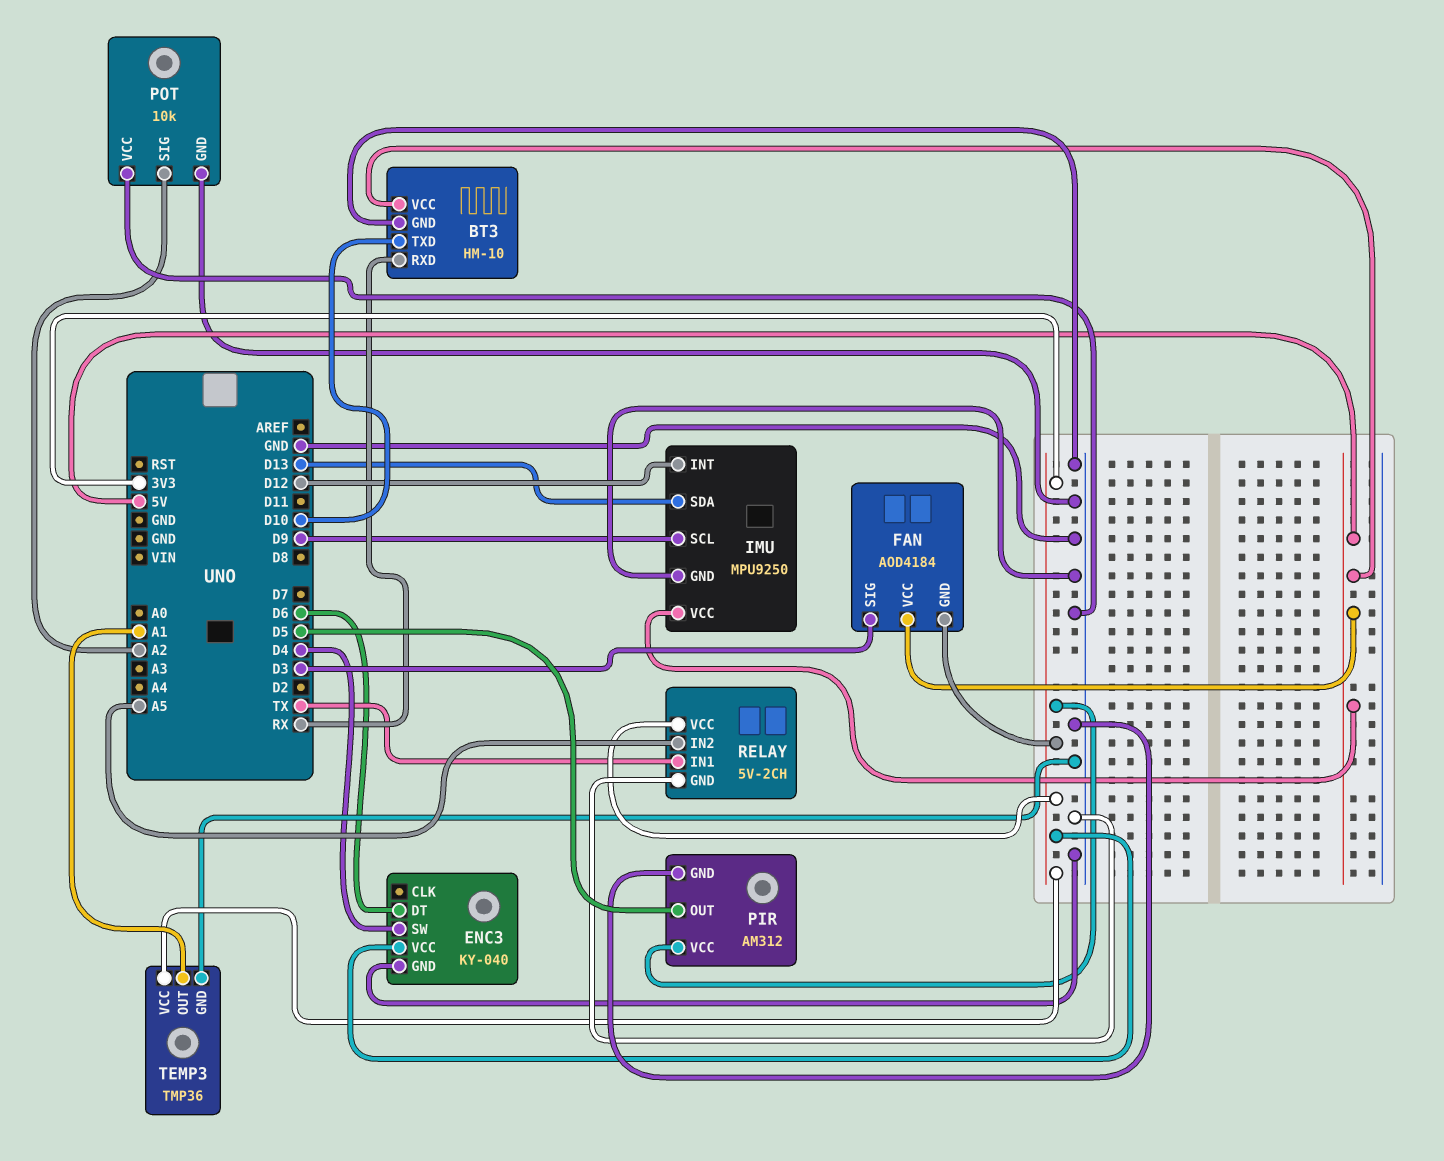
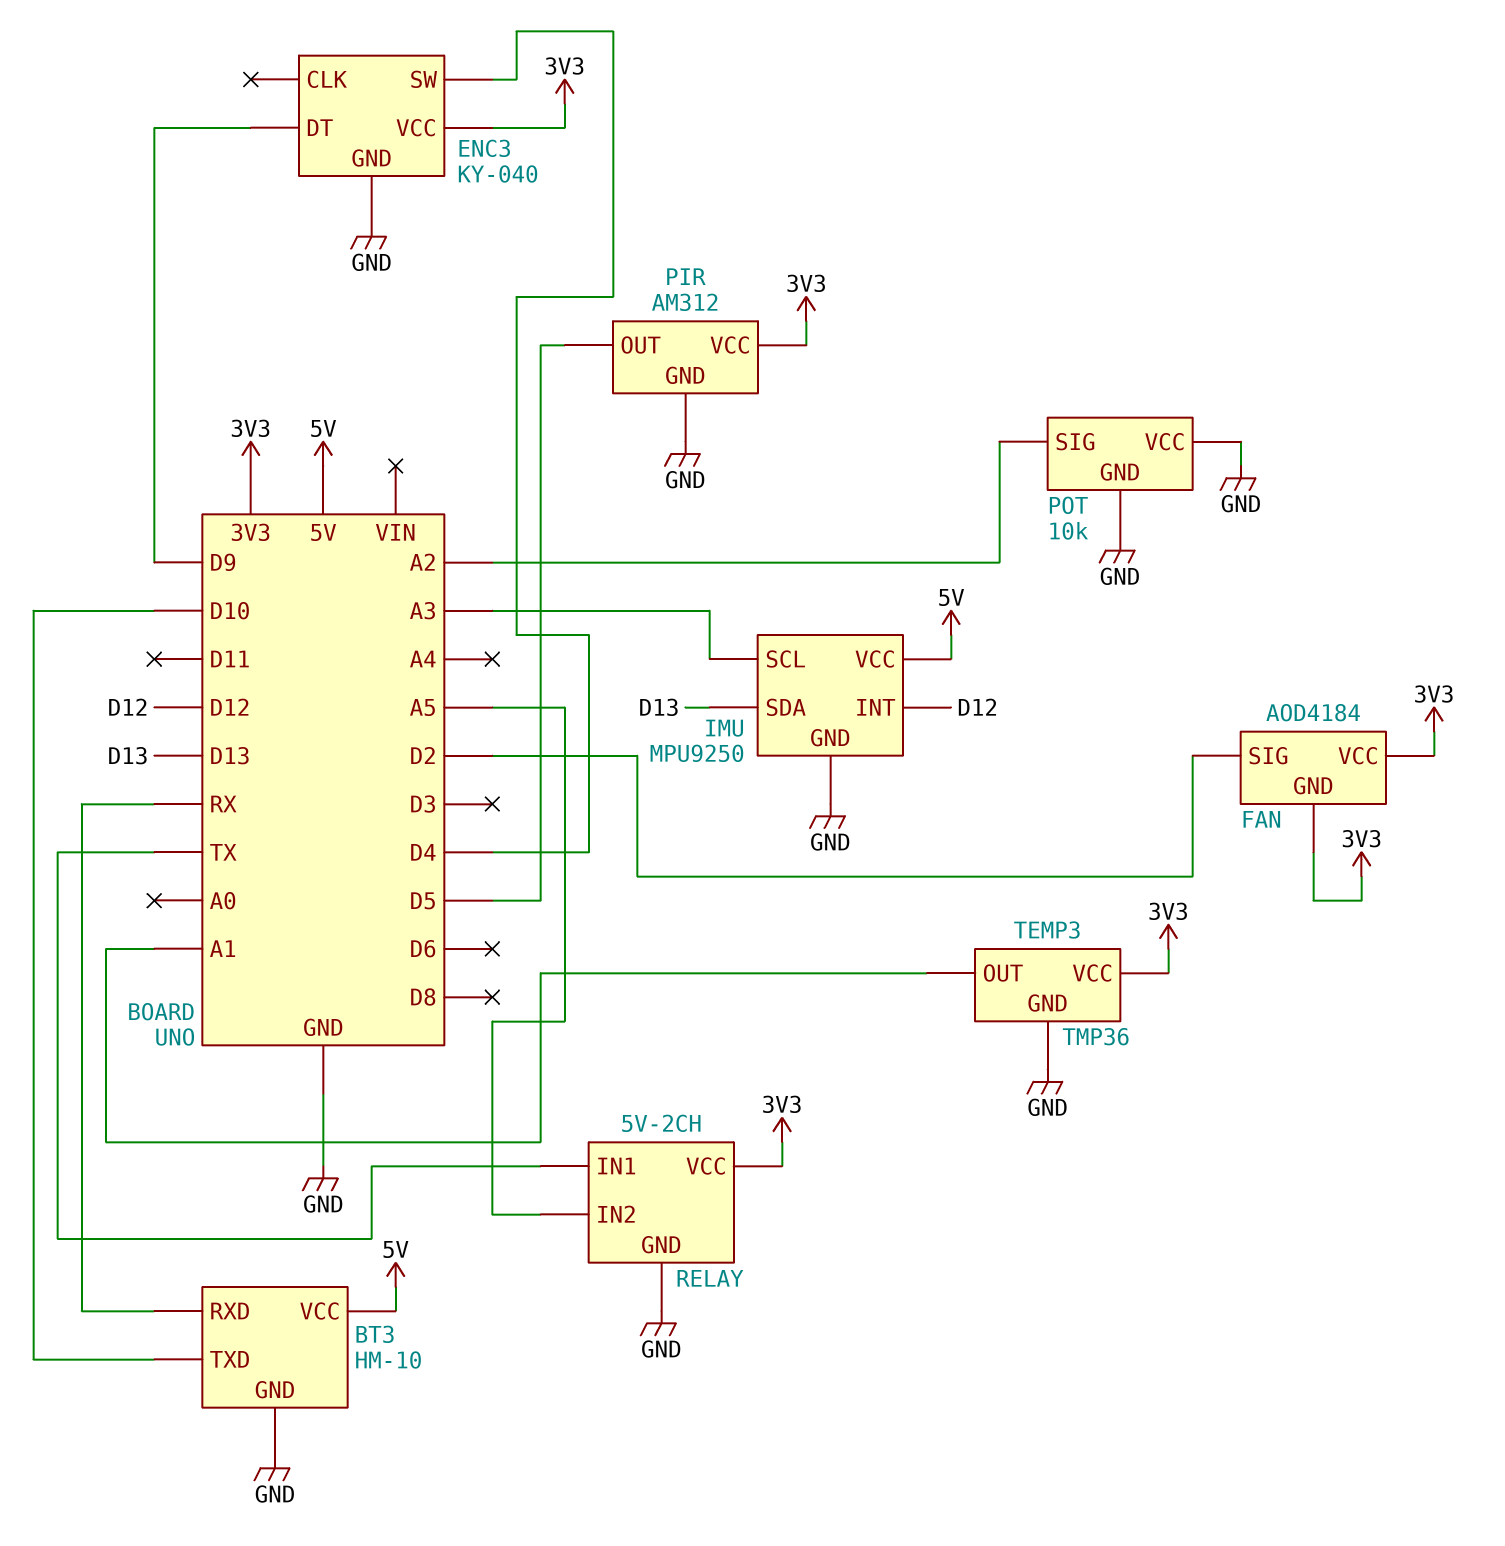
ENC3 pin DT: D6 -> D9
FAN pin SIG: D3 -> D2
FAN pin VCC: 5V -> 3V3
IMU pin SCL: D9 -> A3

